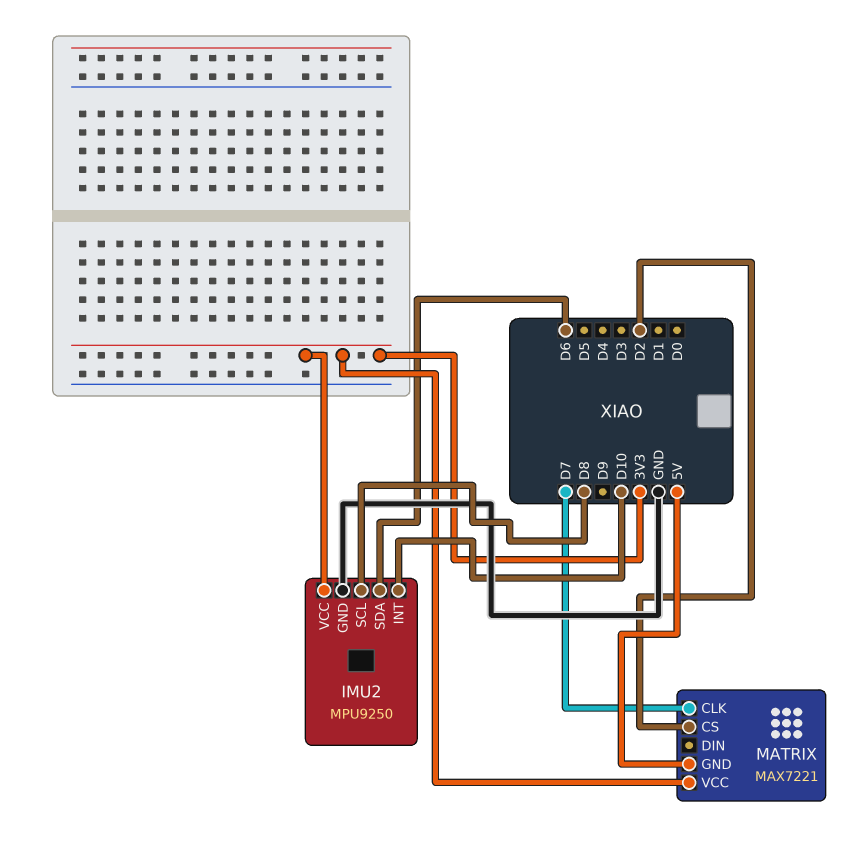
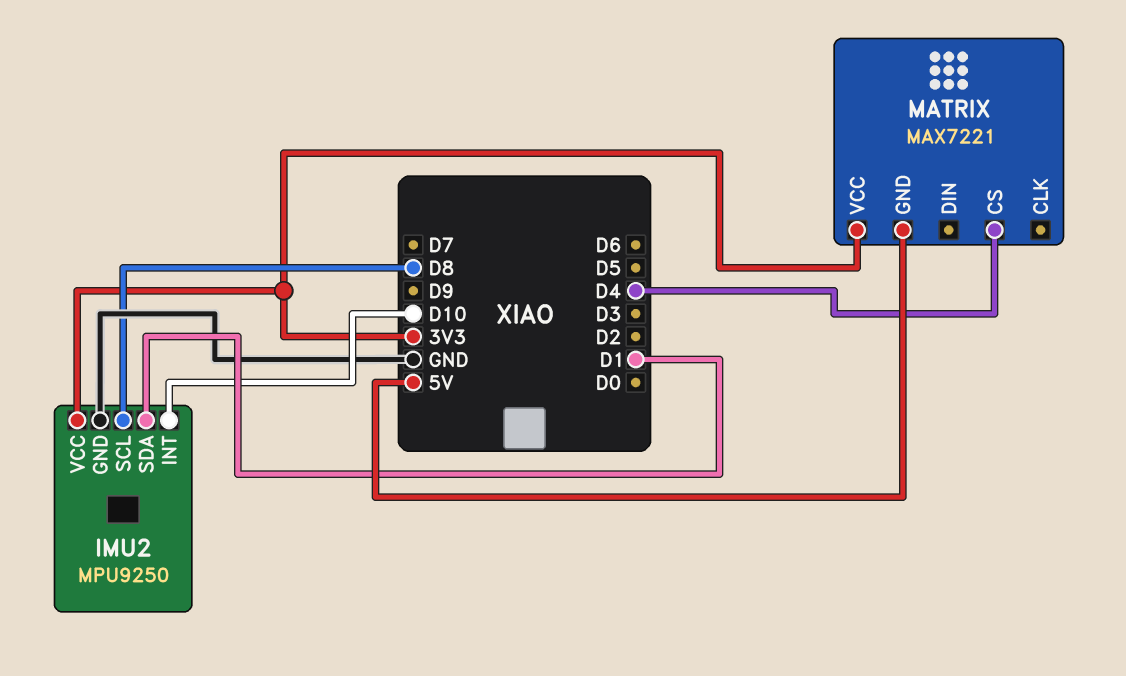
IMU2 pin SDA: D6 -> D1
MATRIX pin CLK: D7 -> none
MATRIX pin CS: D2 -> D4

